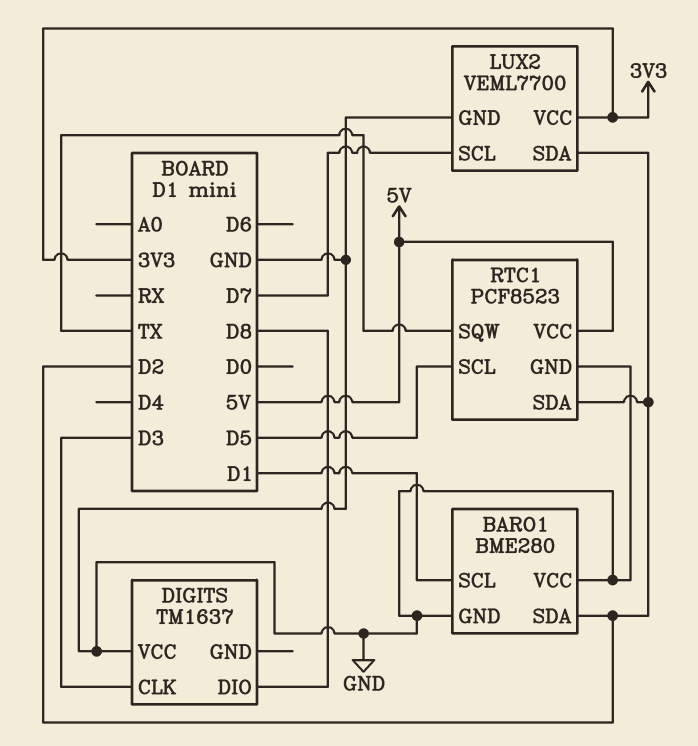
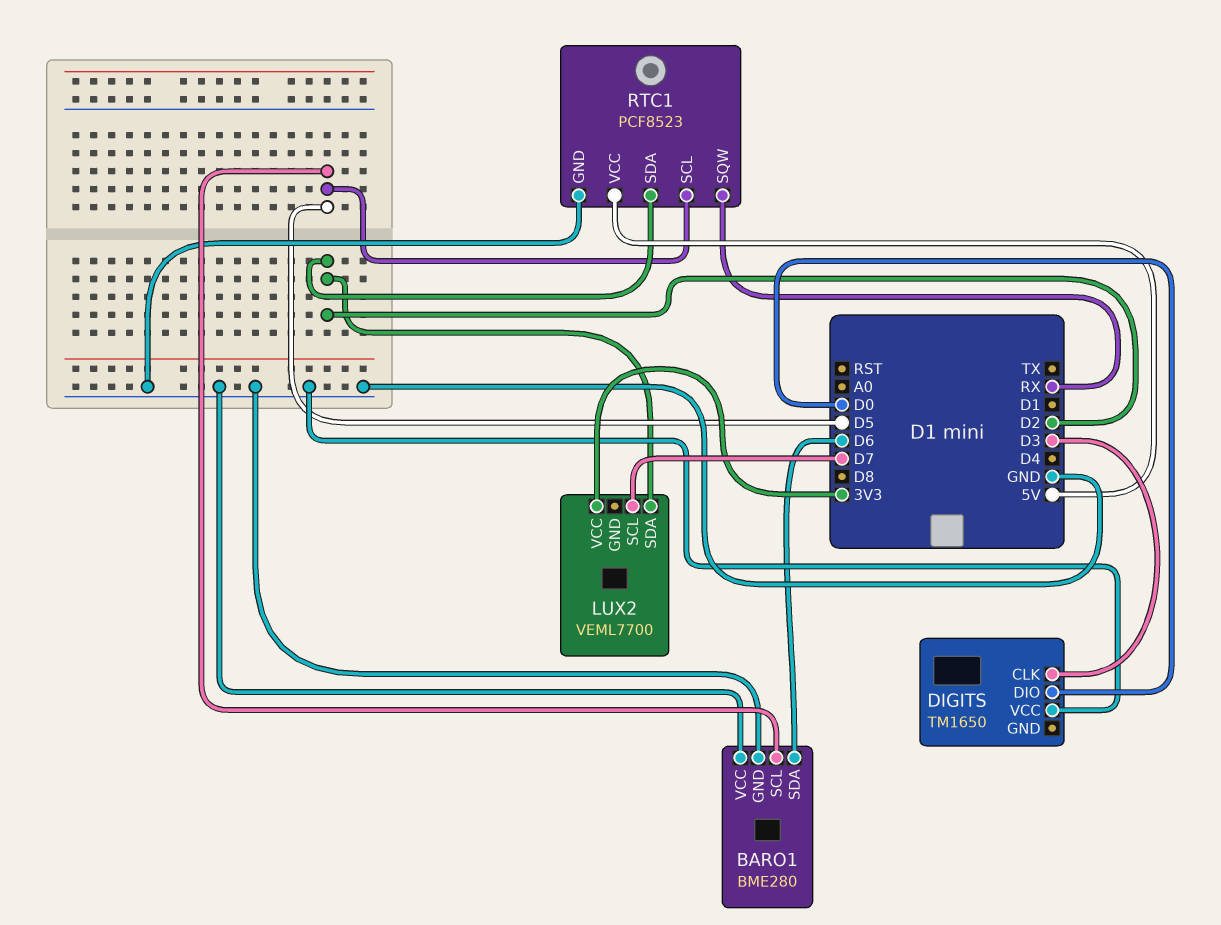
BARO1 pin SCL: D1 -> D5
BARO1 pin SDA: D2 -> D6
DIGITS: TM1637 -> TM1650
DIGITS pin DIO: D8 -> D0
LUX2 pin GND: GND -> none
RTC1 pin SQW: TX -> RX

